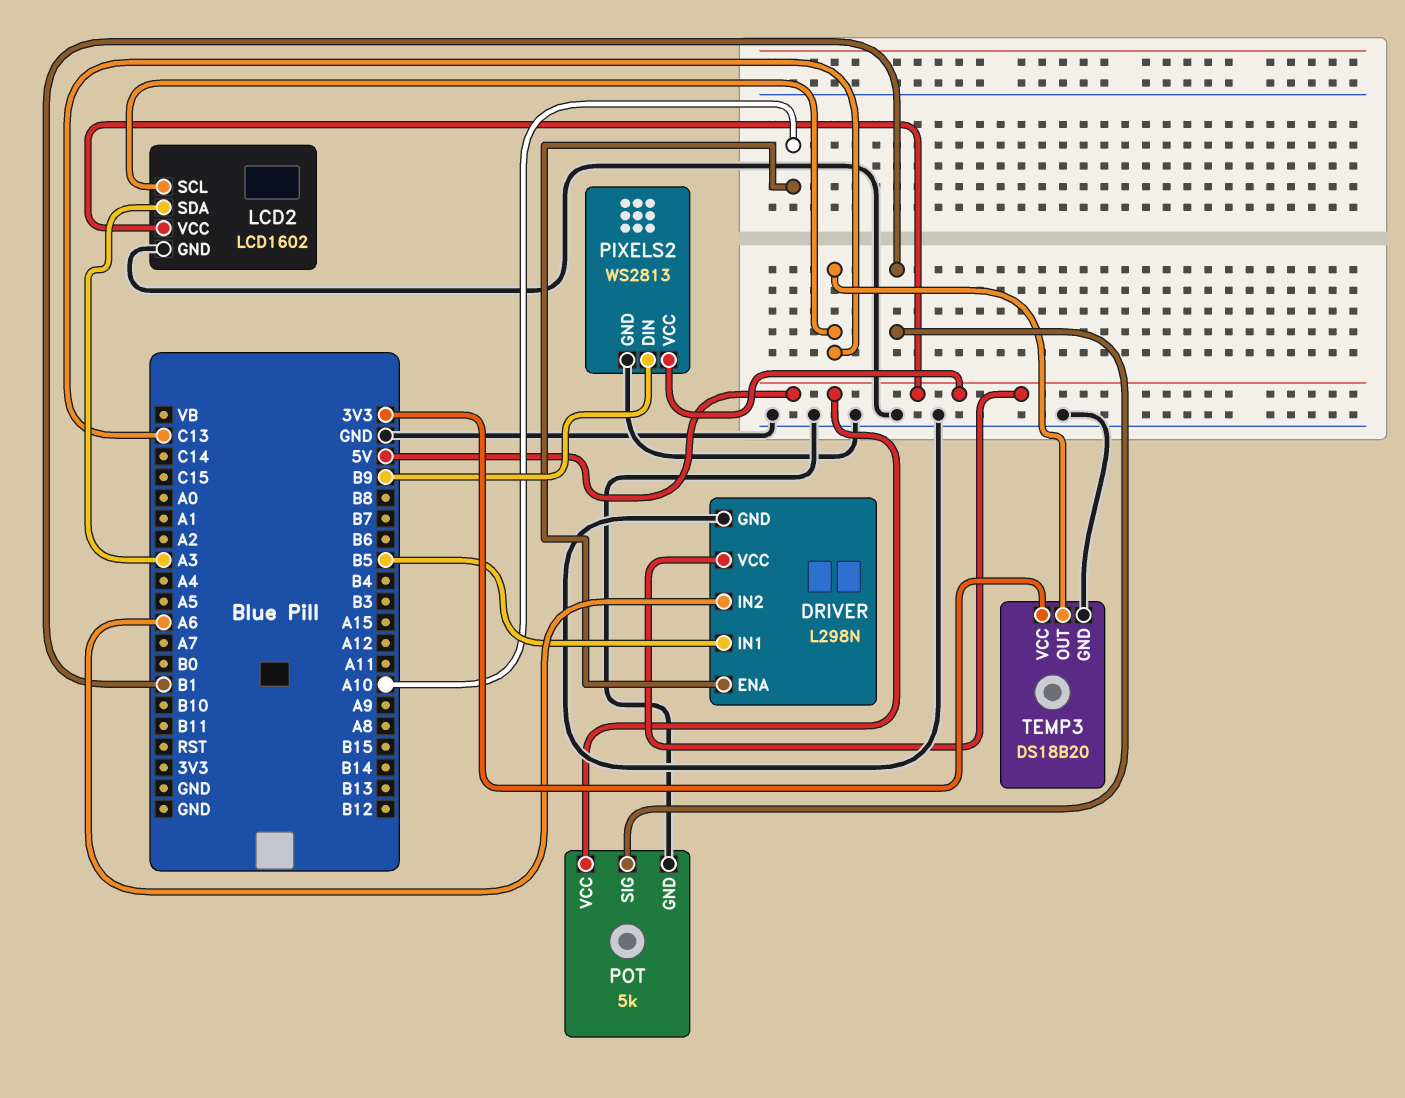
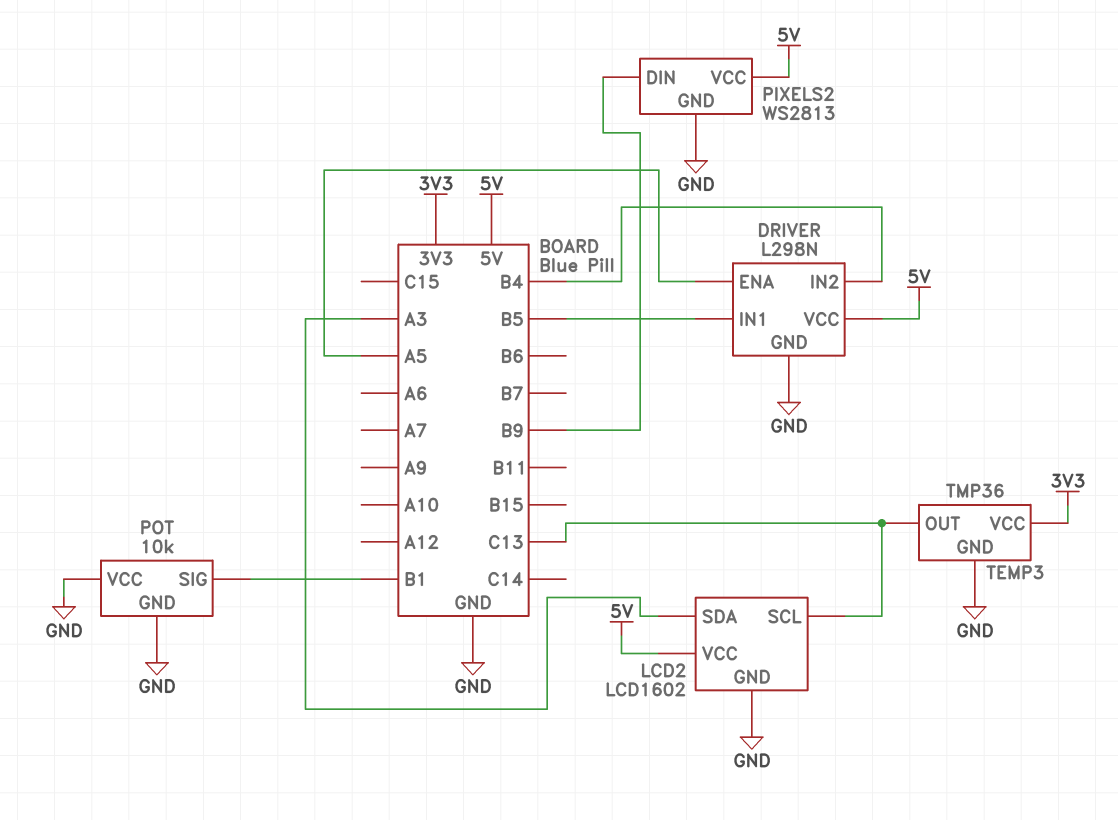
DRIVER pin ENA: A10 -> A5
DRIVER pin IN2: A6 -> B4
POT: 5k -> 10k
POT pin VCC: 5V -> GND
TEMP3: DS18B20 -> TMP36

